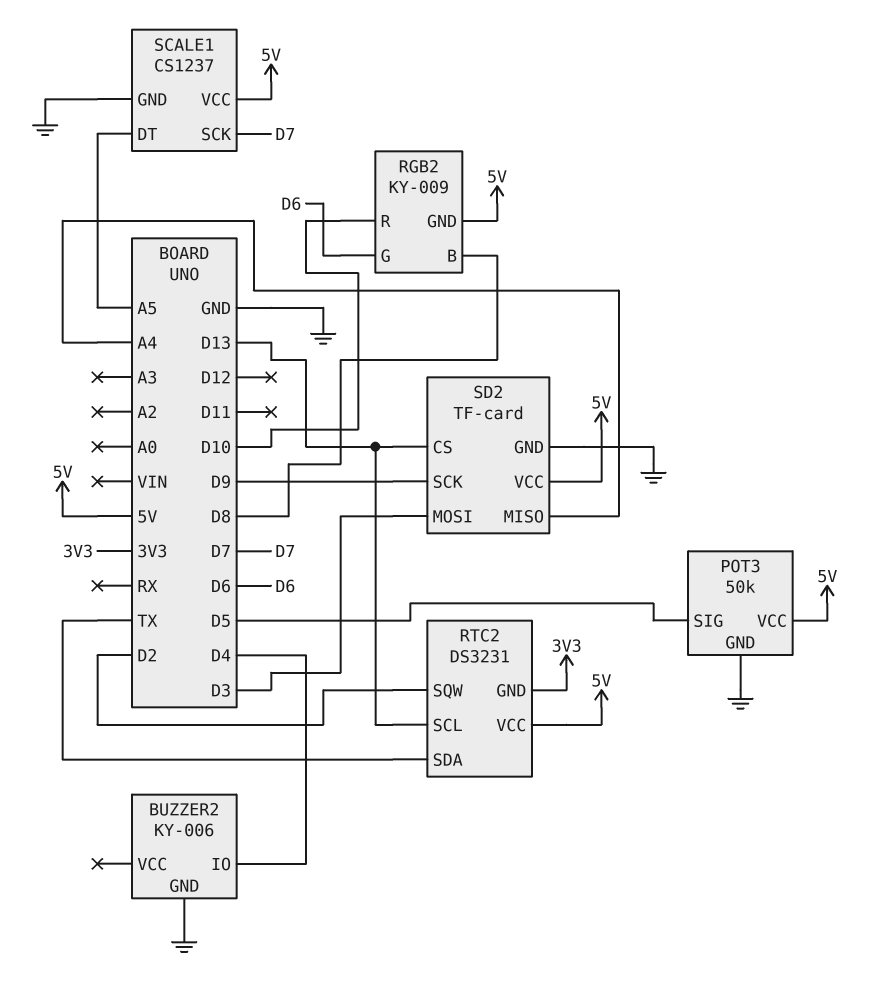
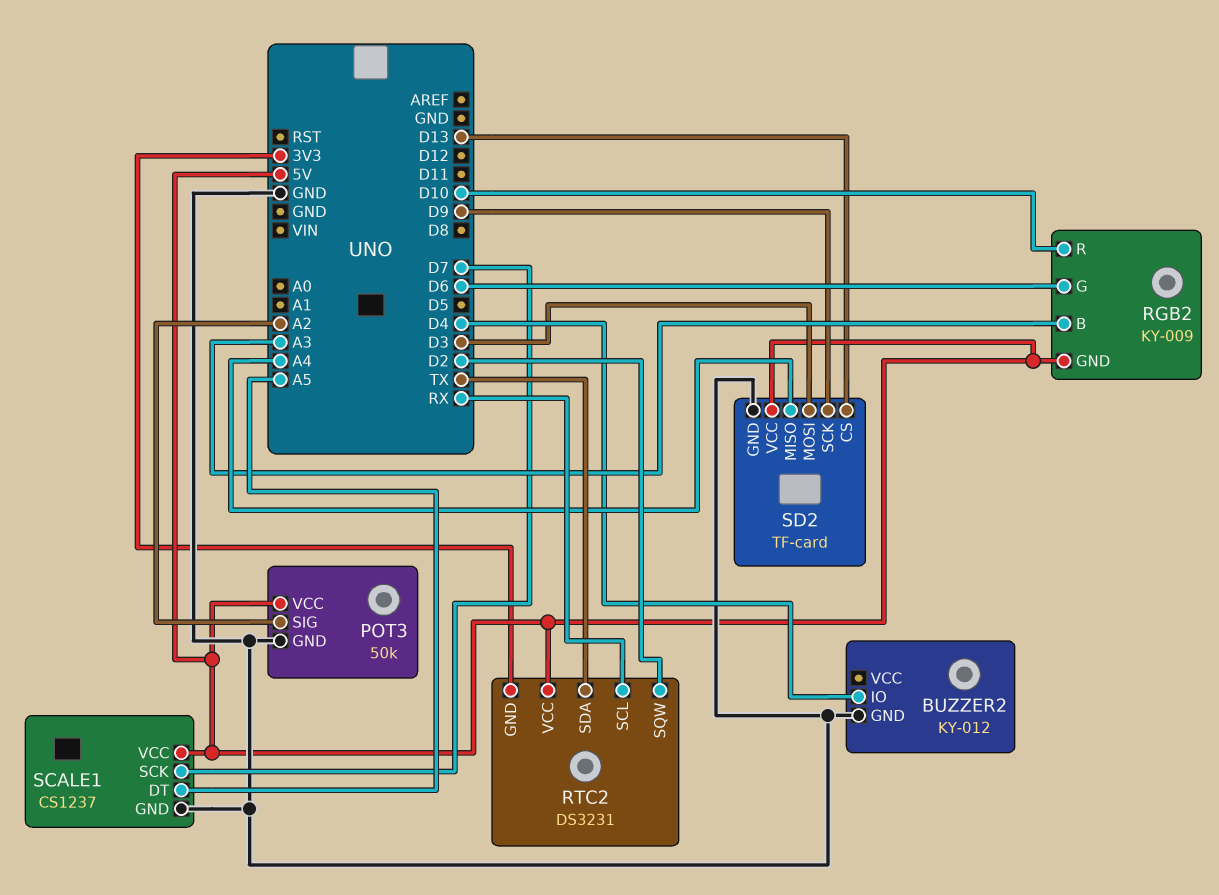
BUZZER2: KY-006 -> KY-012
POT3 pin SIG: D5 -> A2
RGB2 pin B: D8 -> A3
RTC2 pin SCL: D13 -> RX

